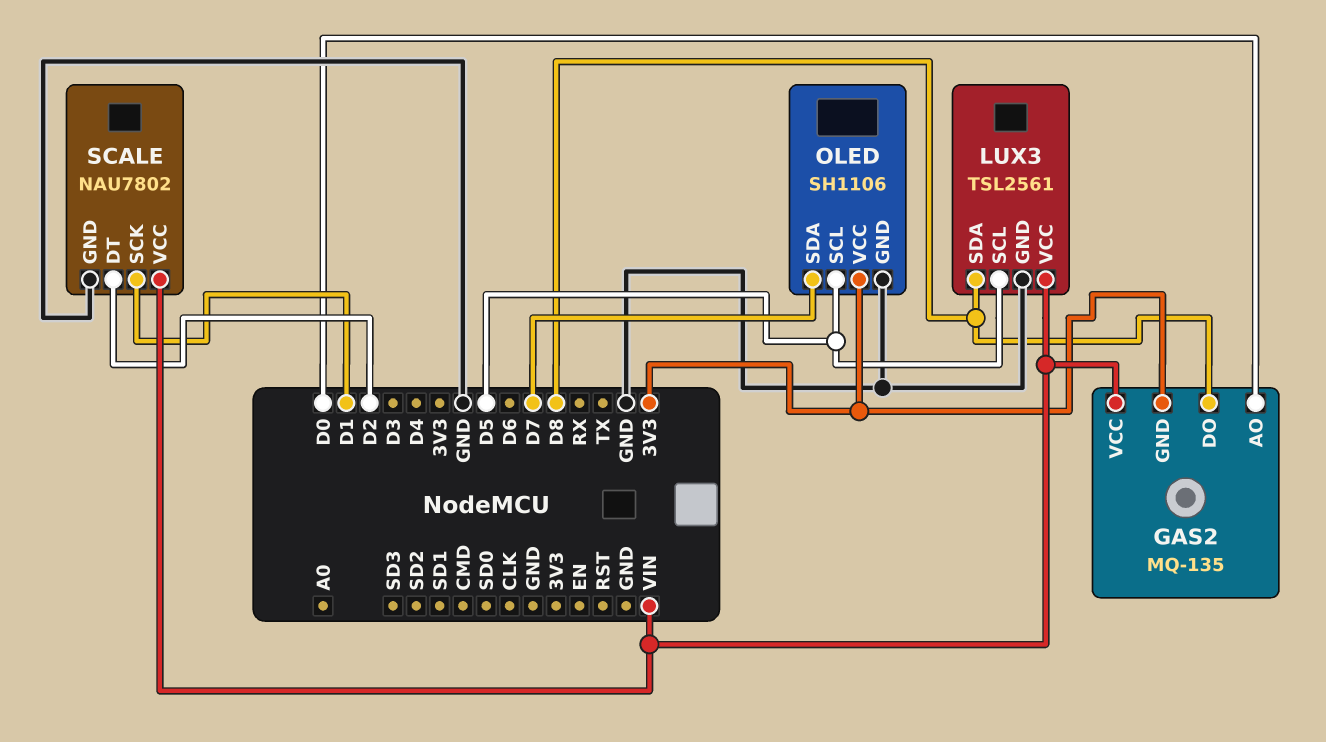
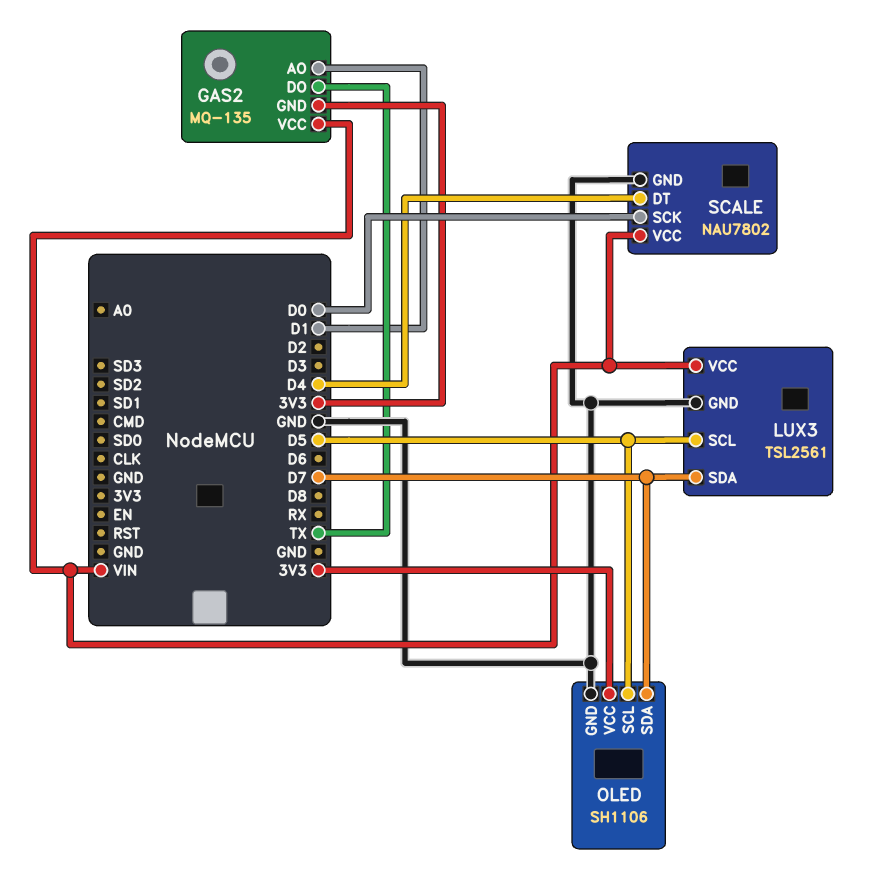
GAS2 pin AO: D0 -> D1
GAS2 pin DO: D8 -> TX
LUX3 pin SDA: D8 -> D7
SCALE pin DT: D2 -> D4
SCALE pin SCK: D1 -> D0

